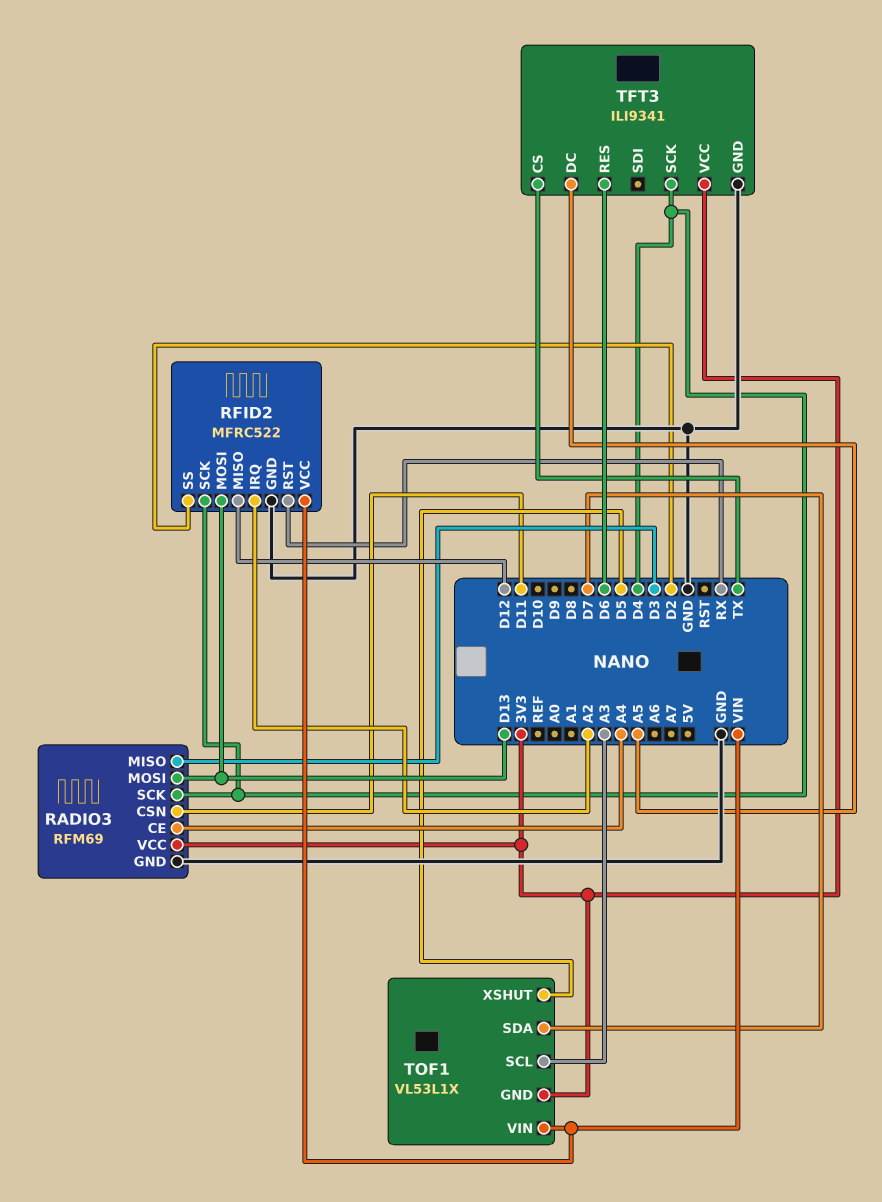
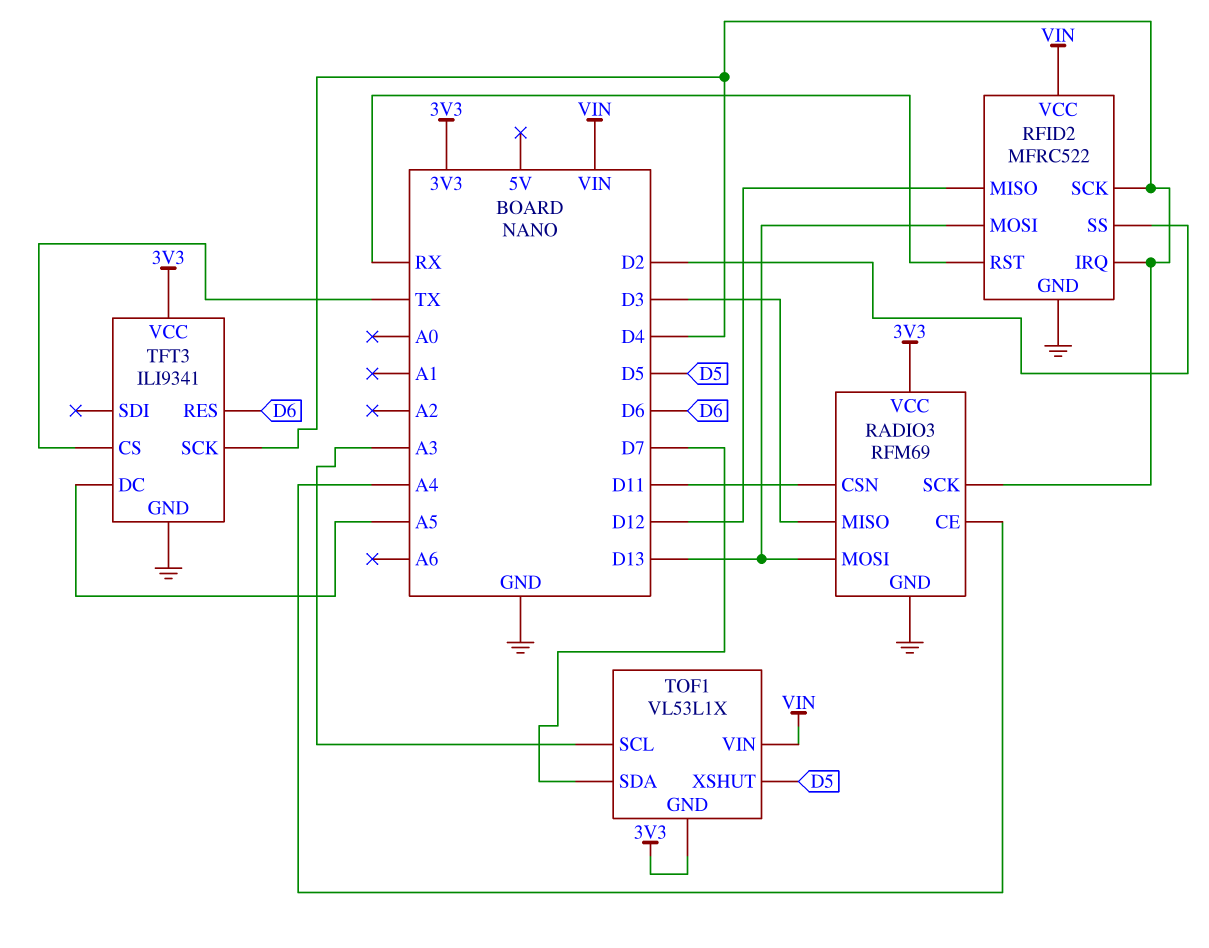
RFID2 pin IRQ: A2 -> D4

